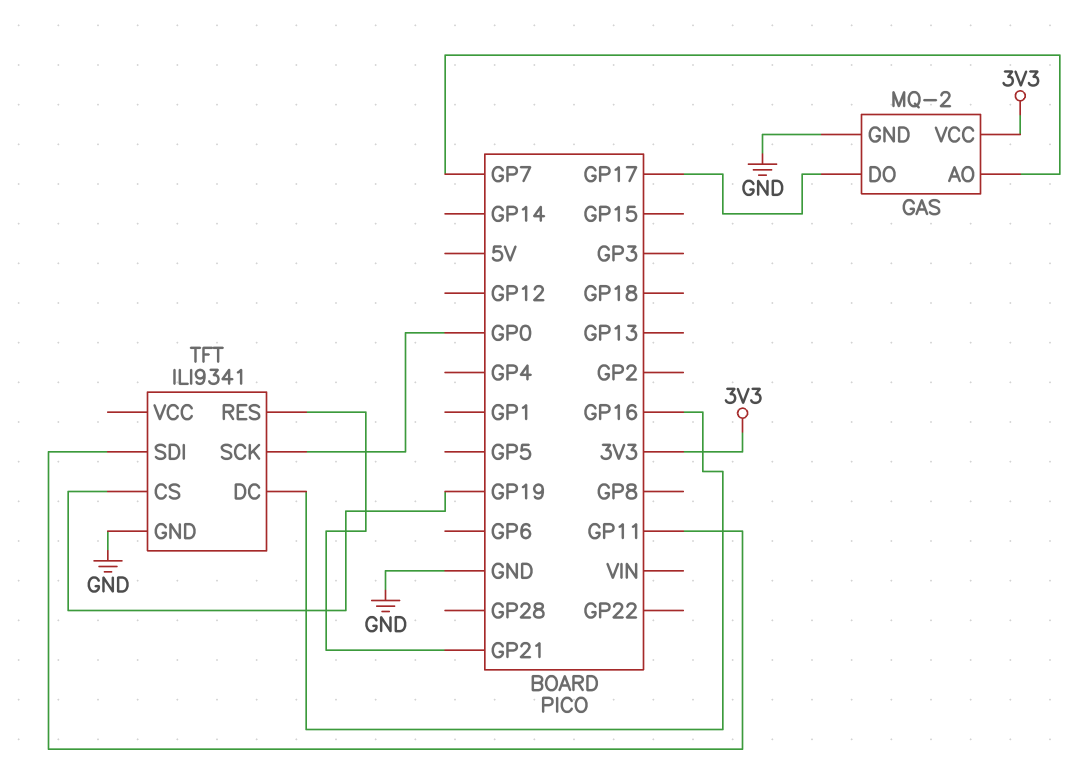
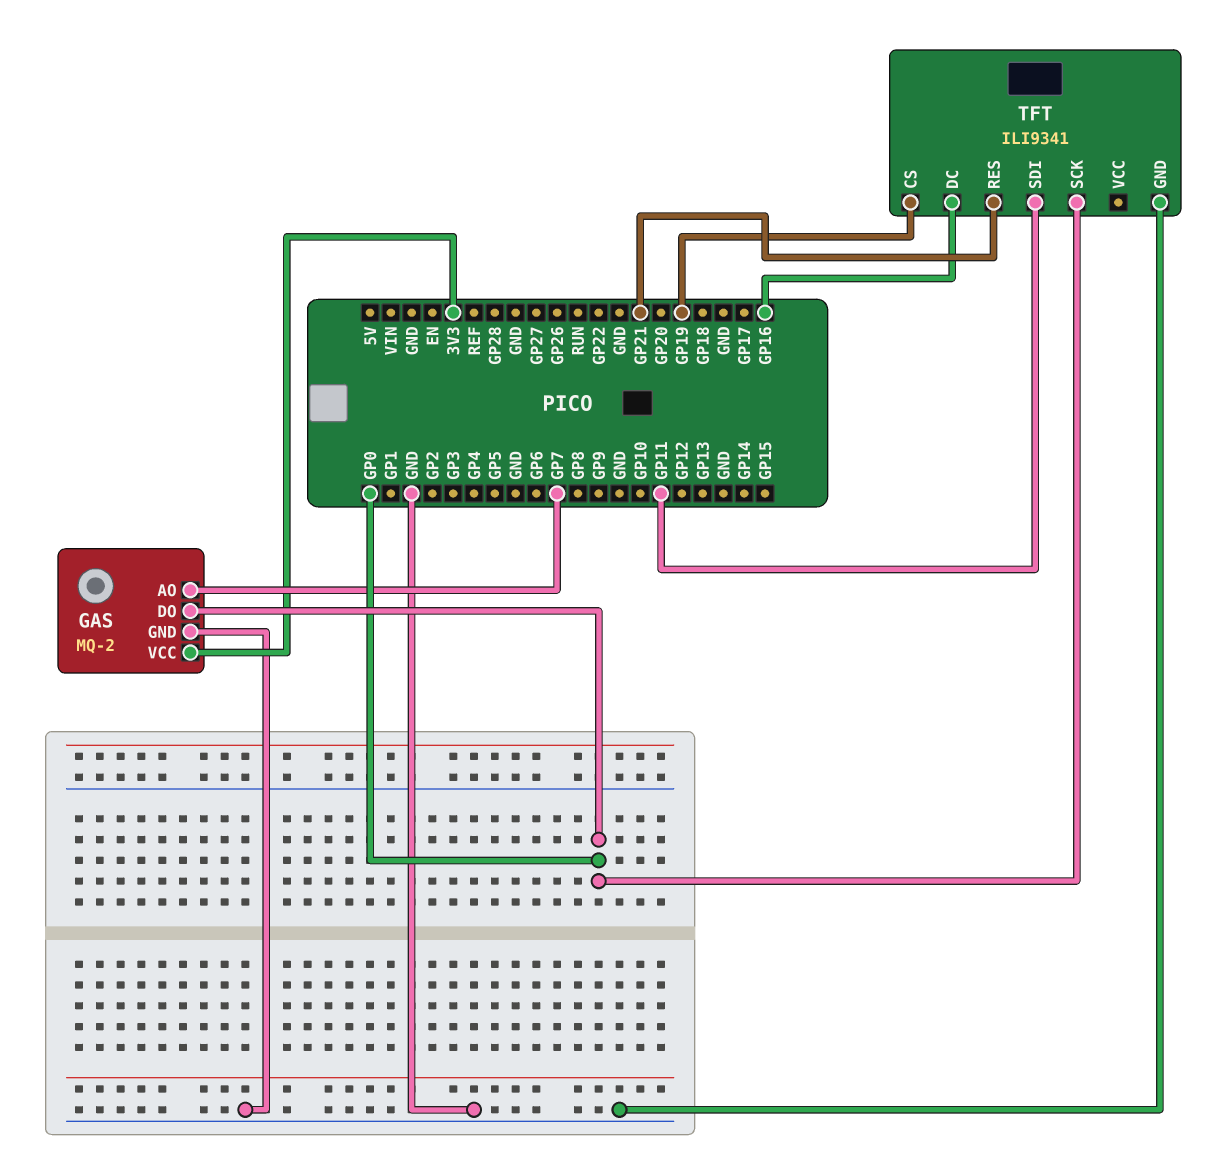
GAS pin DO: GP17 -> GP0

